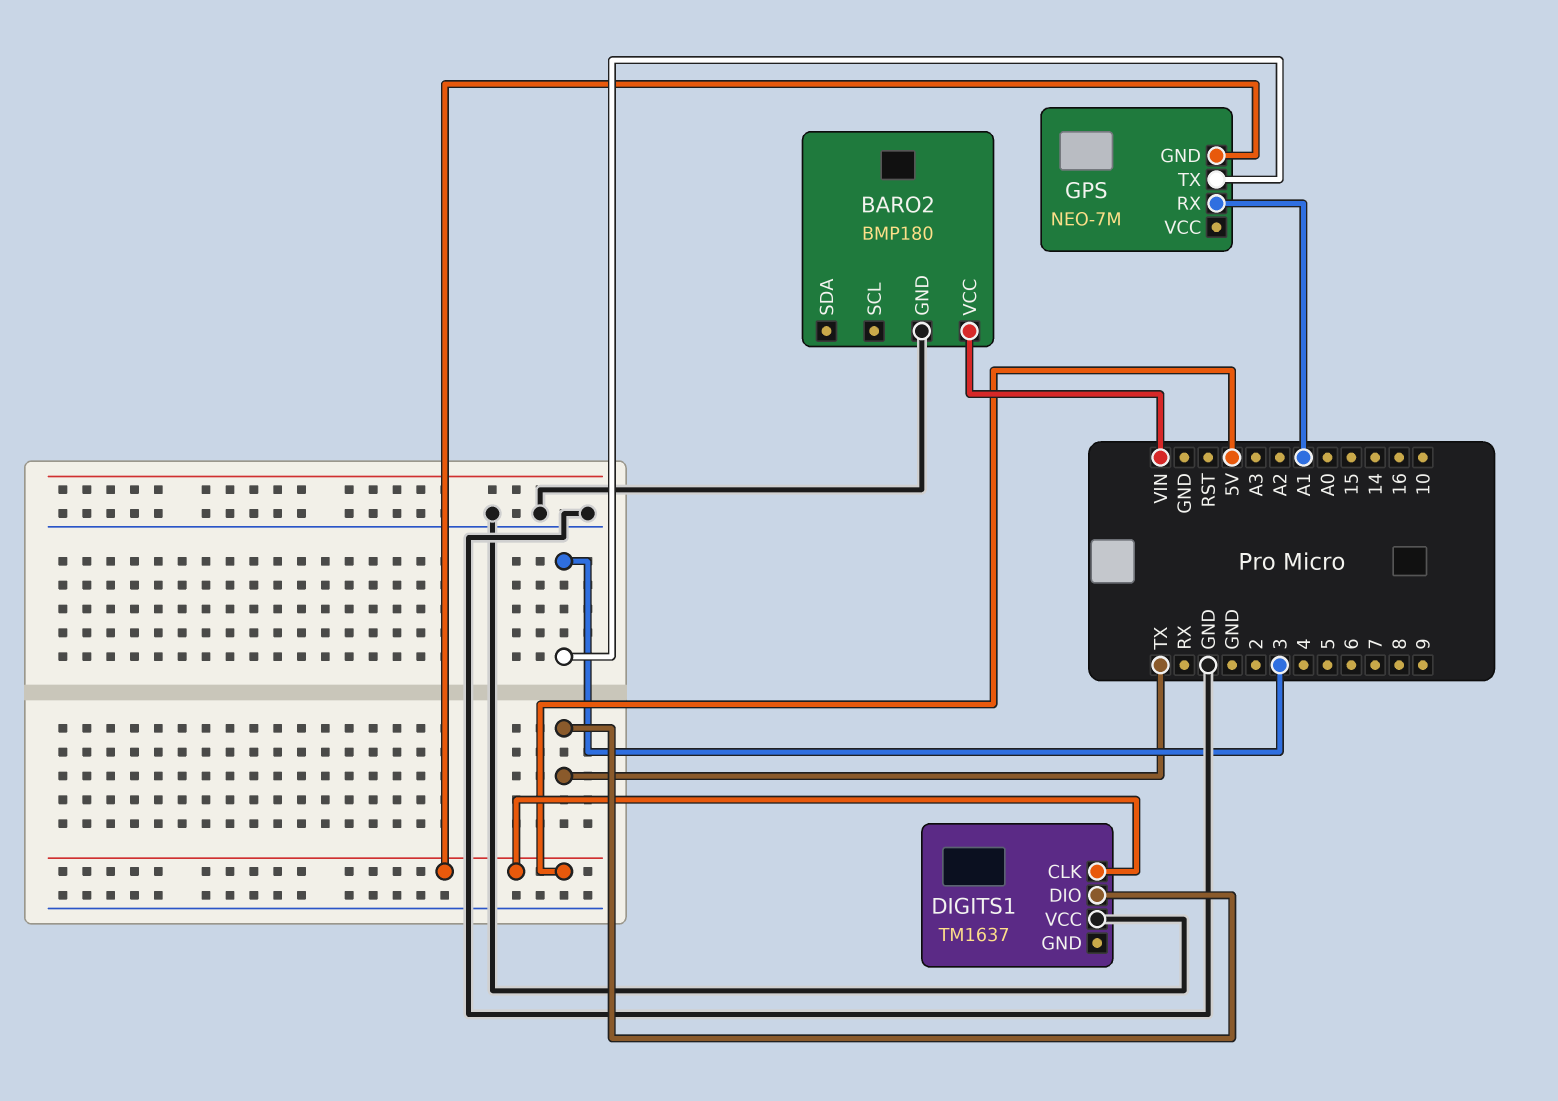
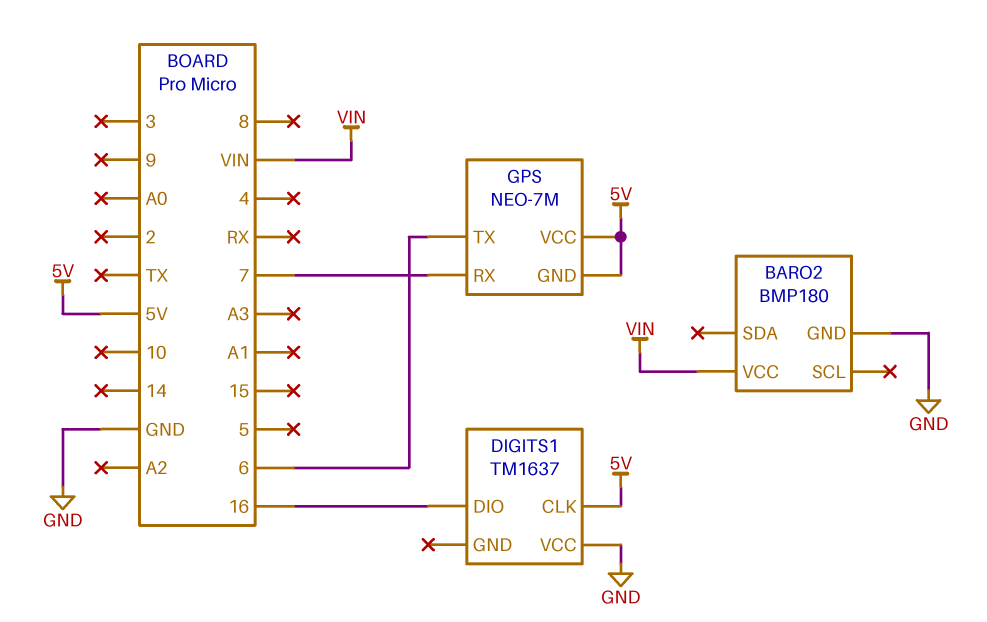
DIGITS1 pin DIO: TX -> 16
GPS pin RX: A1 -> 7
GPS pin TX: 3 -> 6
GPS pin VCC: none -> 5V

